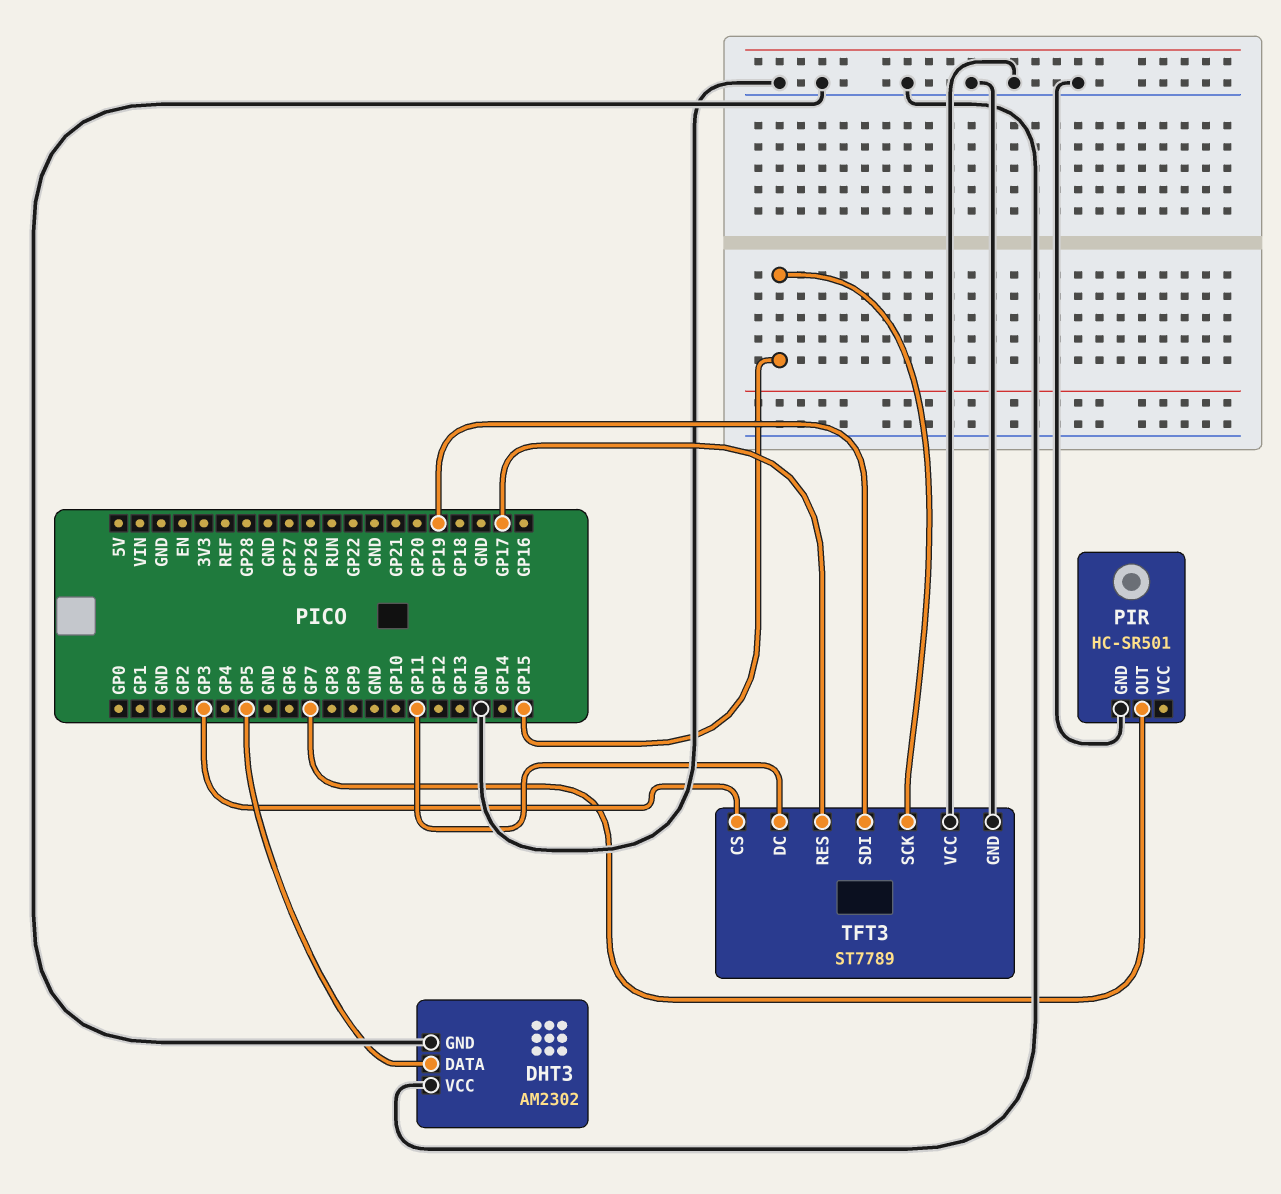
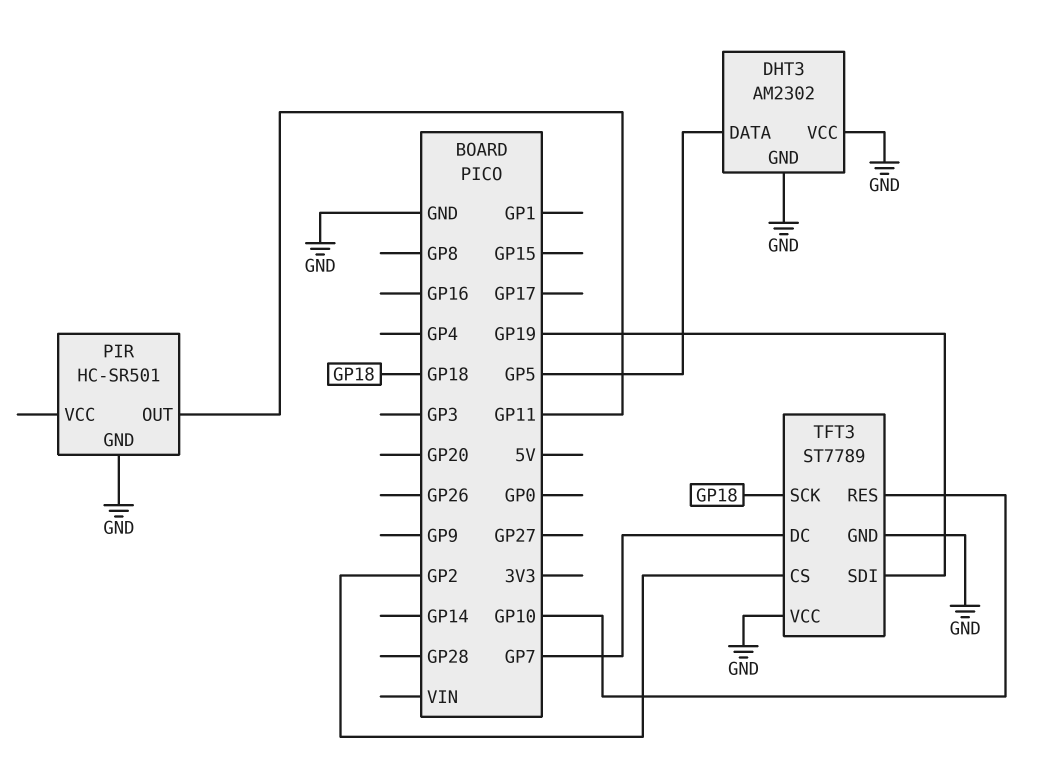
PIR pin OUT: GP7 -> GP11
TFT3 pin CS: GP3 -> GP2
TFT3 pin DC: GP11 -> GP7
TFT3 pin RES: GP17 -> GP10
TFT3 pin SCK: GP15 -> GP18

